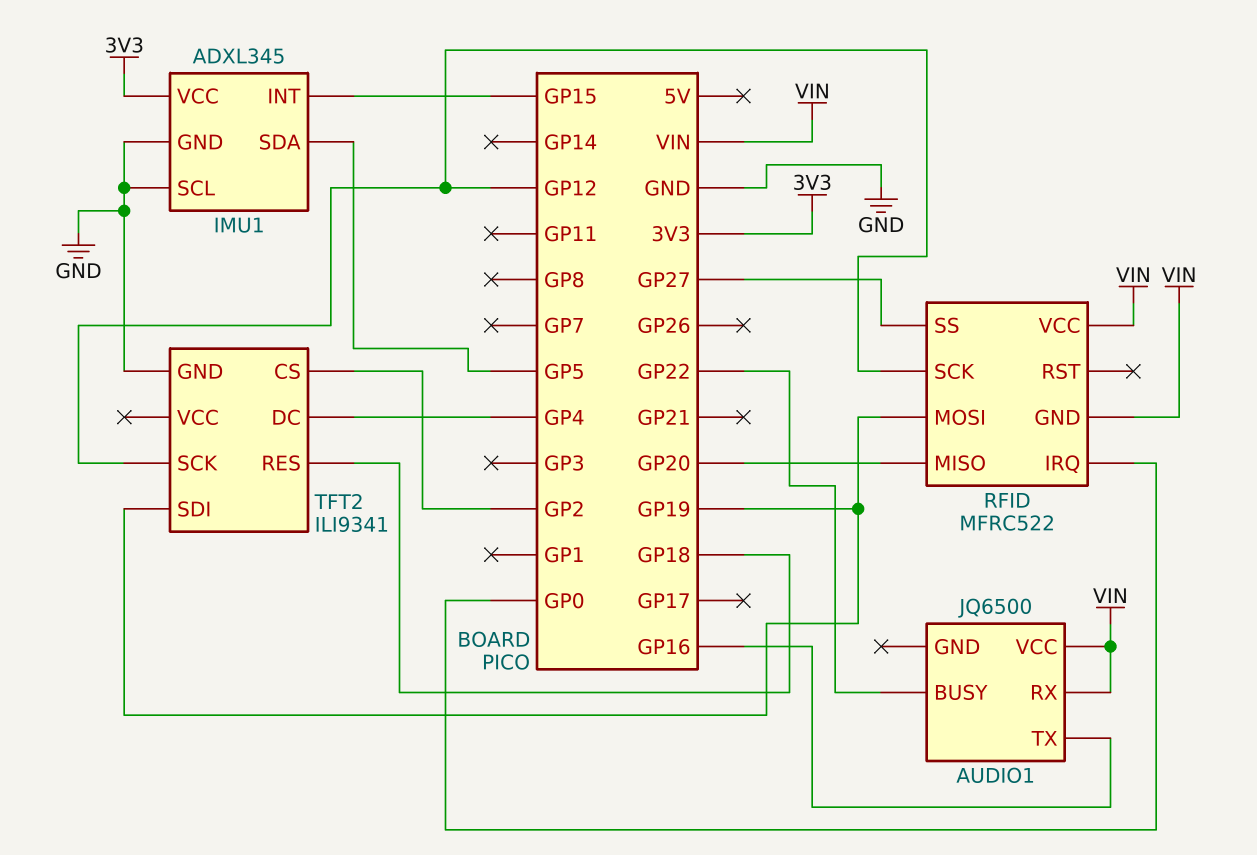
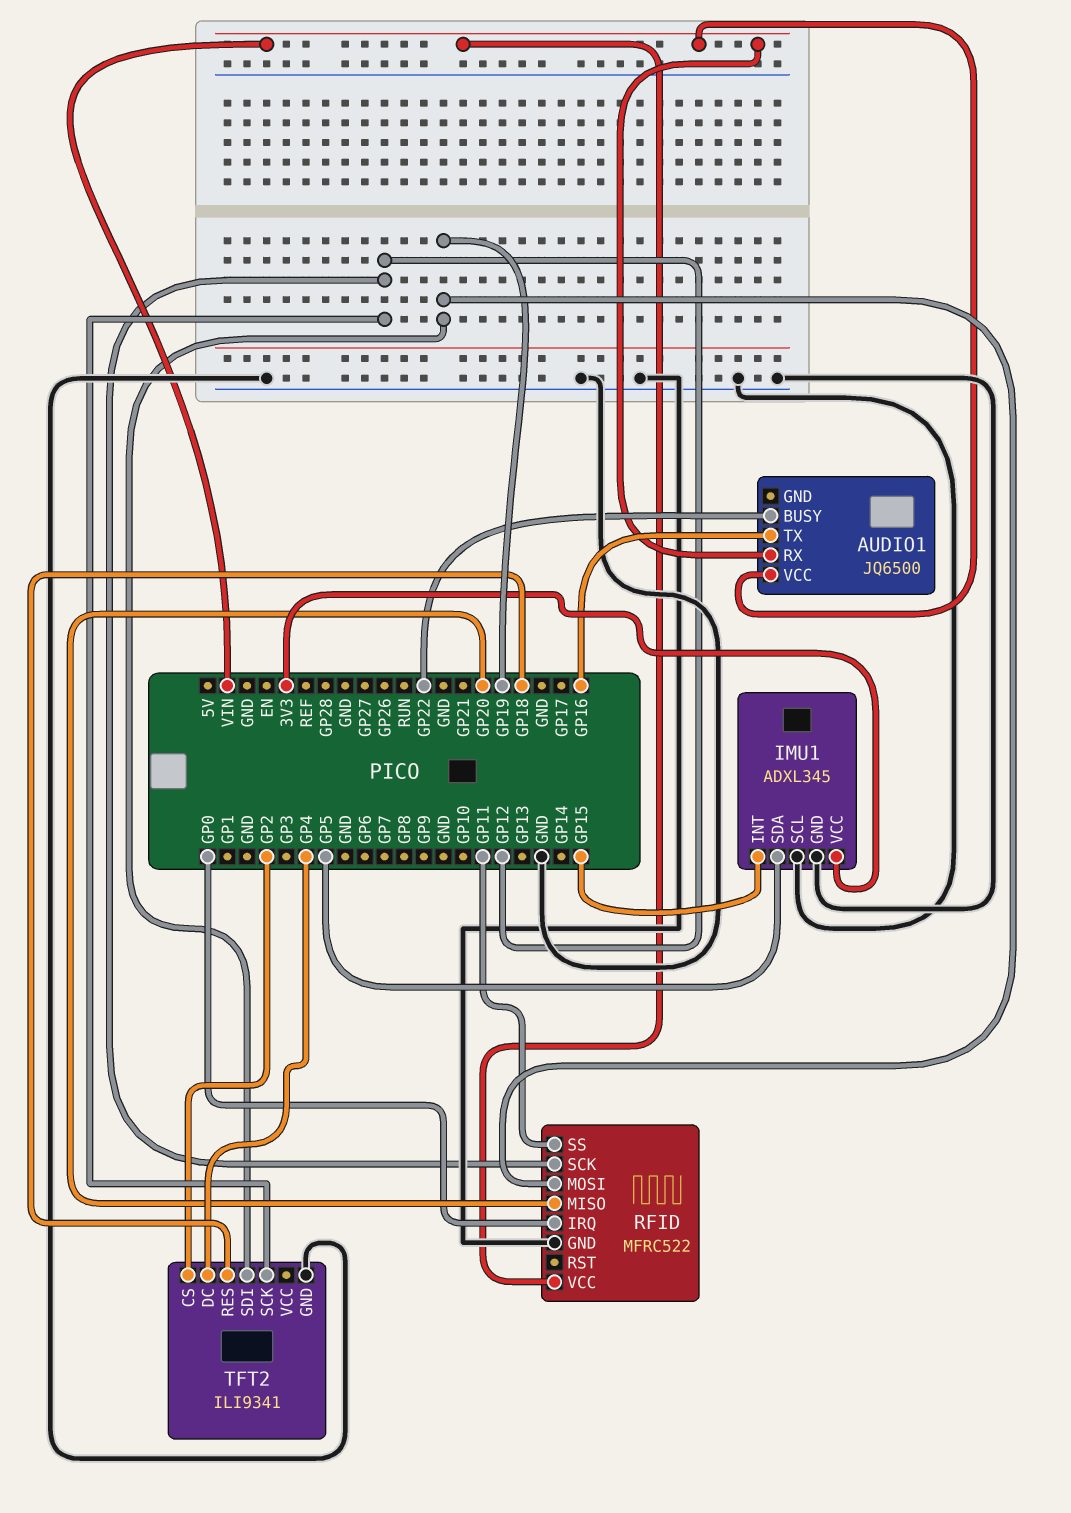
RFID pin GND: VIN -> GND
RFID pin SS: GP27 -> GP11

